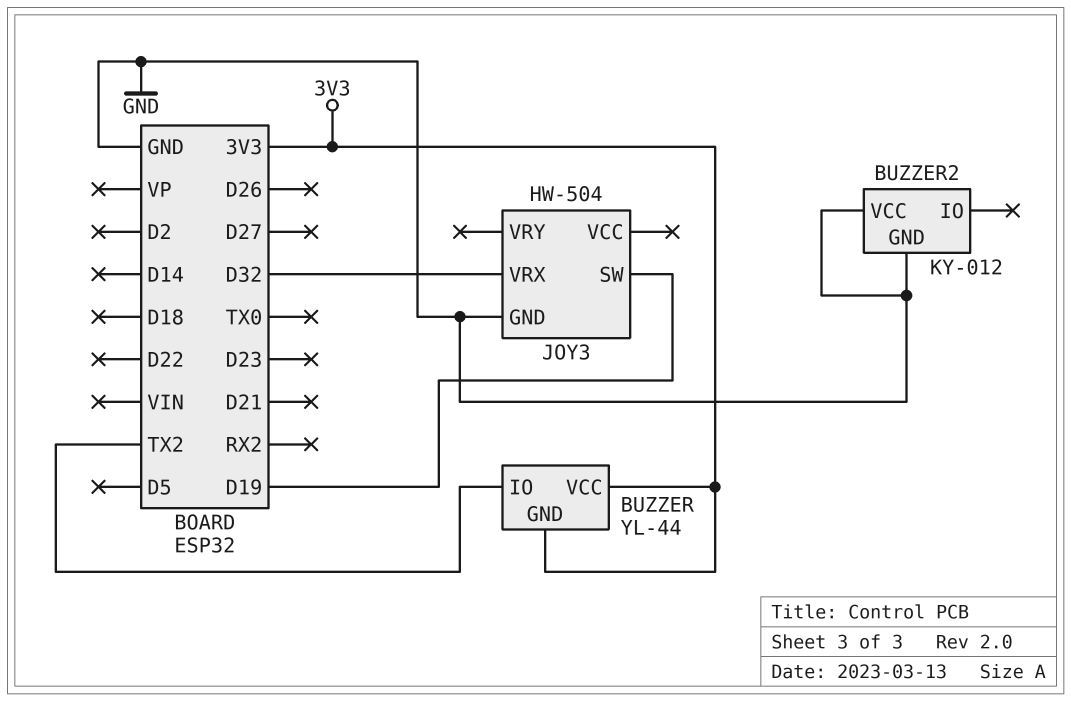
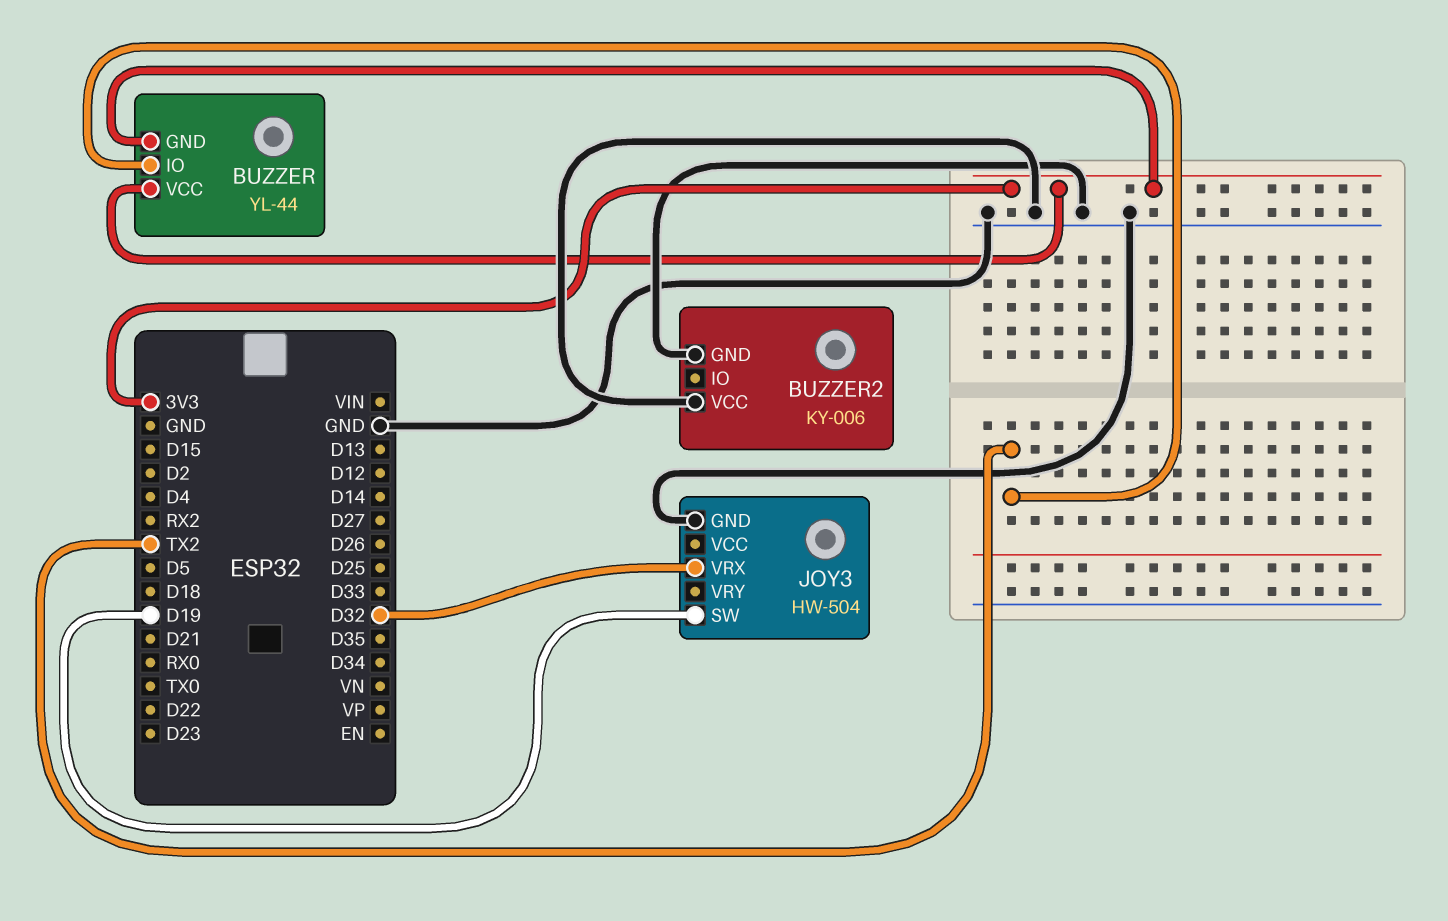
BUZZER2: KY-012 -> KY-006

